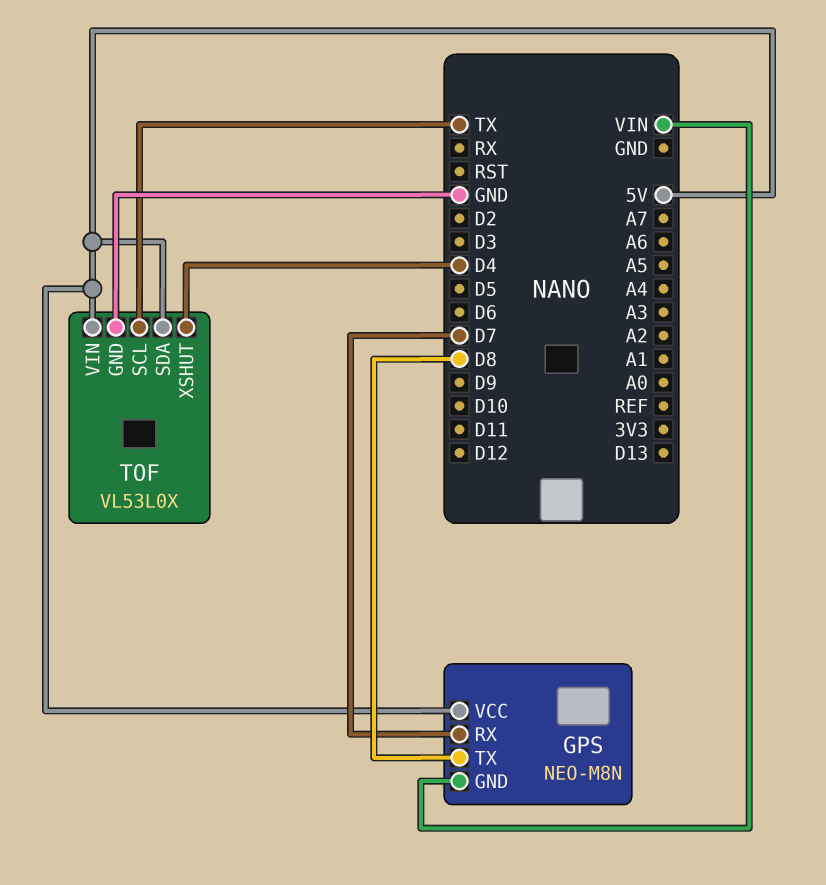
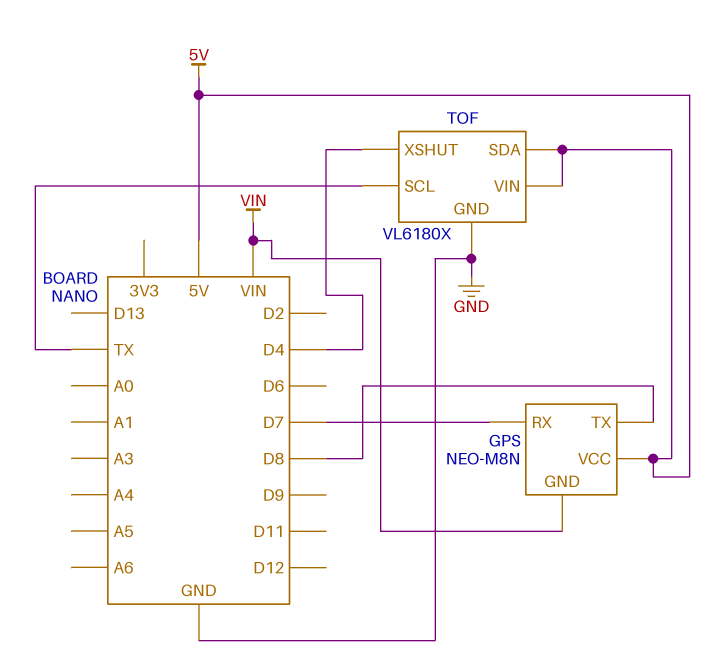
TOF: VL53L0X -> VL6180X

